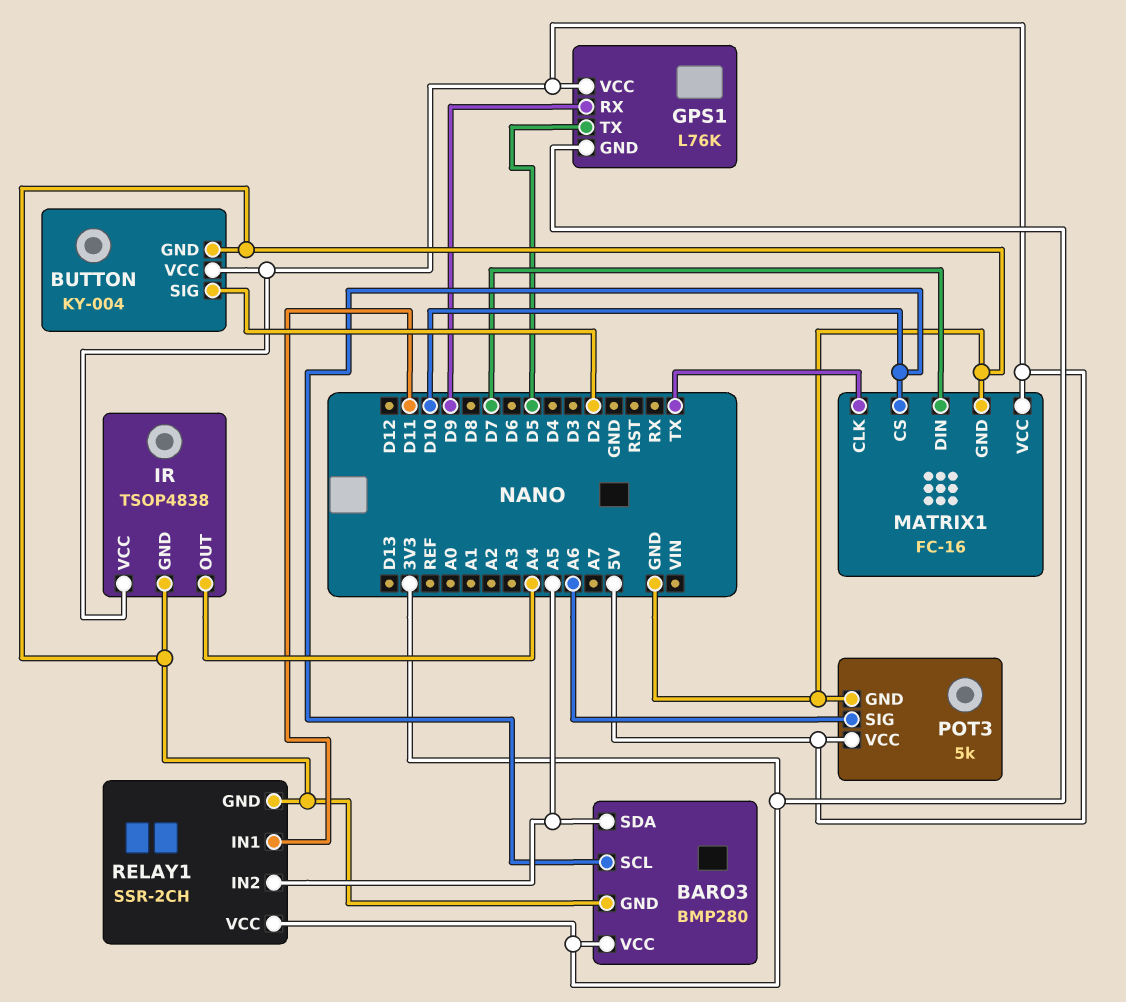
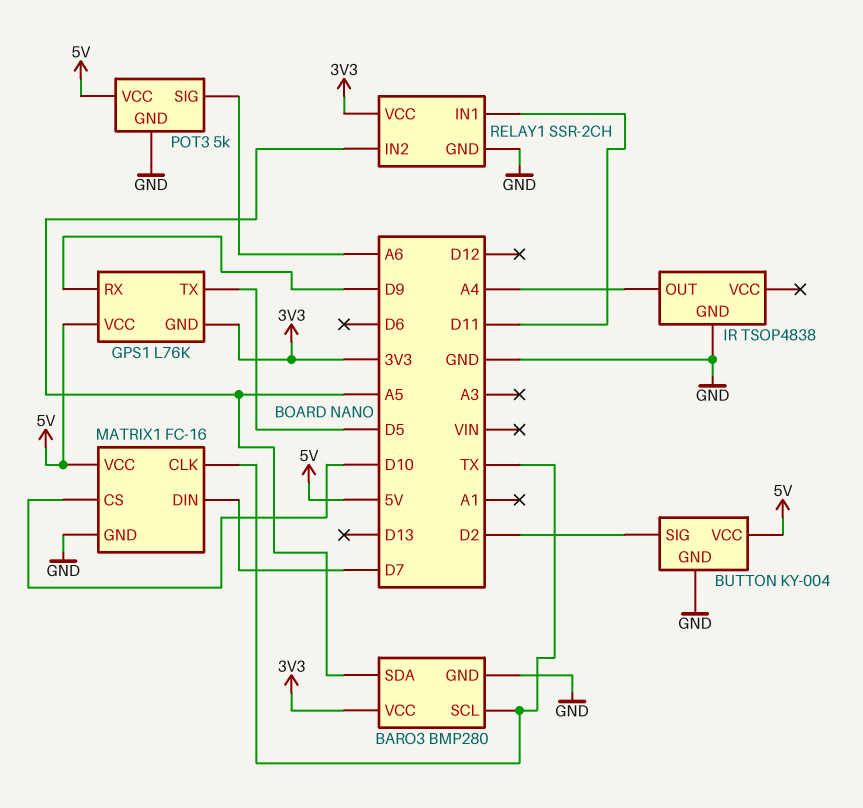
BARO3 pin SCL: D10 -> TX
IR pin VCC: 5V -> none

